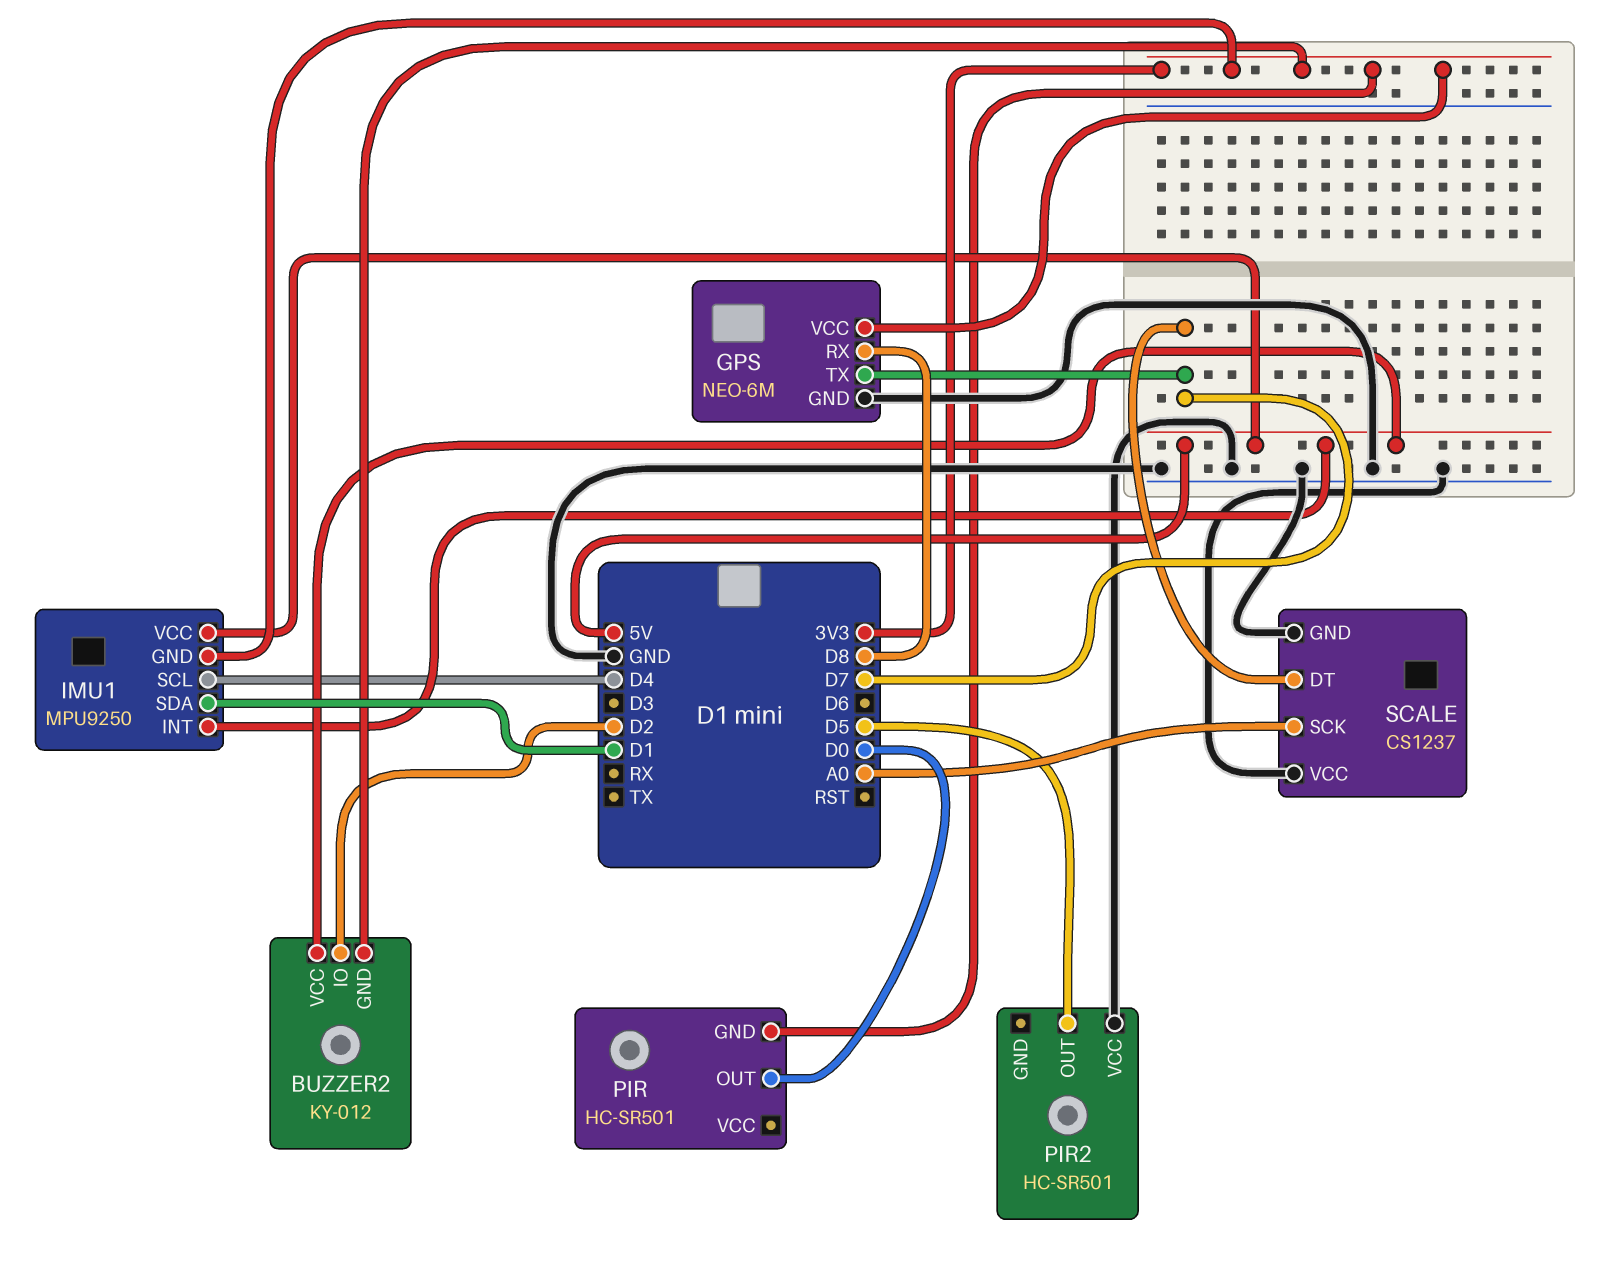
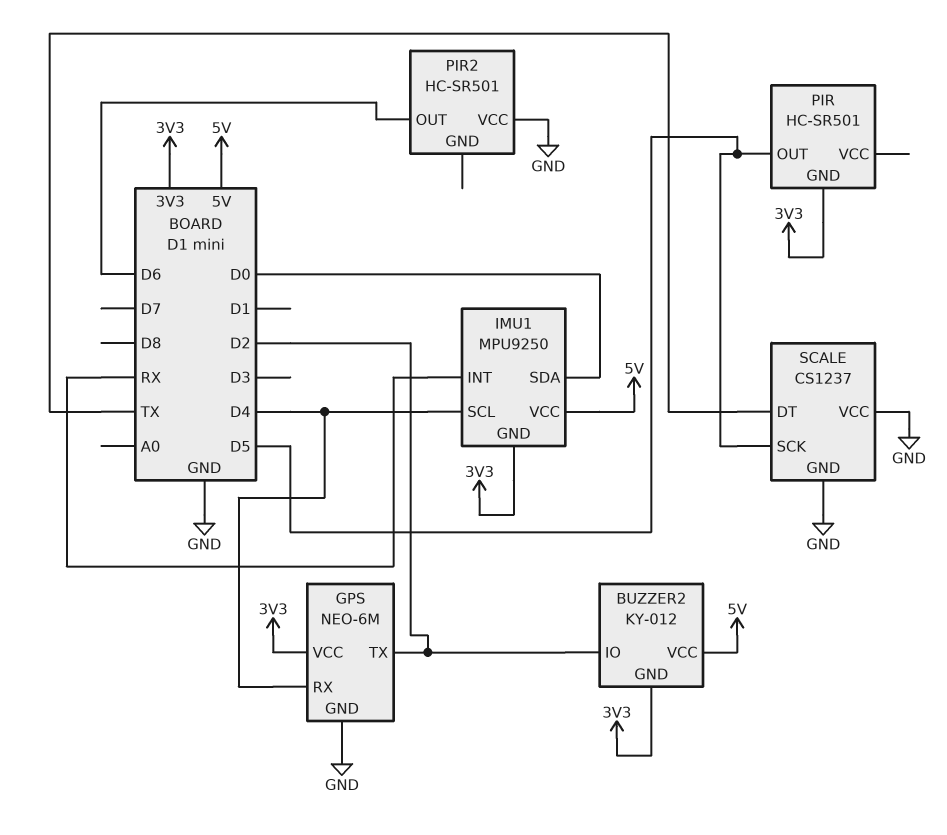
GPS pin RX: D8 -> D4
GPS pin TX: D7 -> D2
IMU1 pin INT: 5V -> RX
IMU1 pin SDA: D1 -> D0
PIR pin OUT: D0 -> D5
PIR2 pin OUT: D5 -> D6
SCALE pin DT: D7 -> TX
SCALE pin SCK: A0 -> D5

